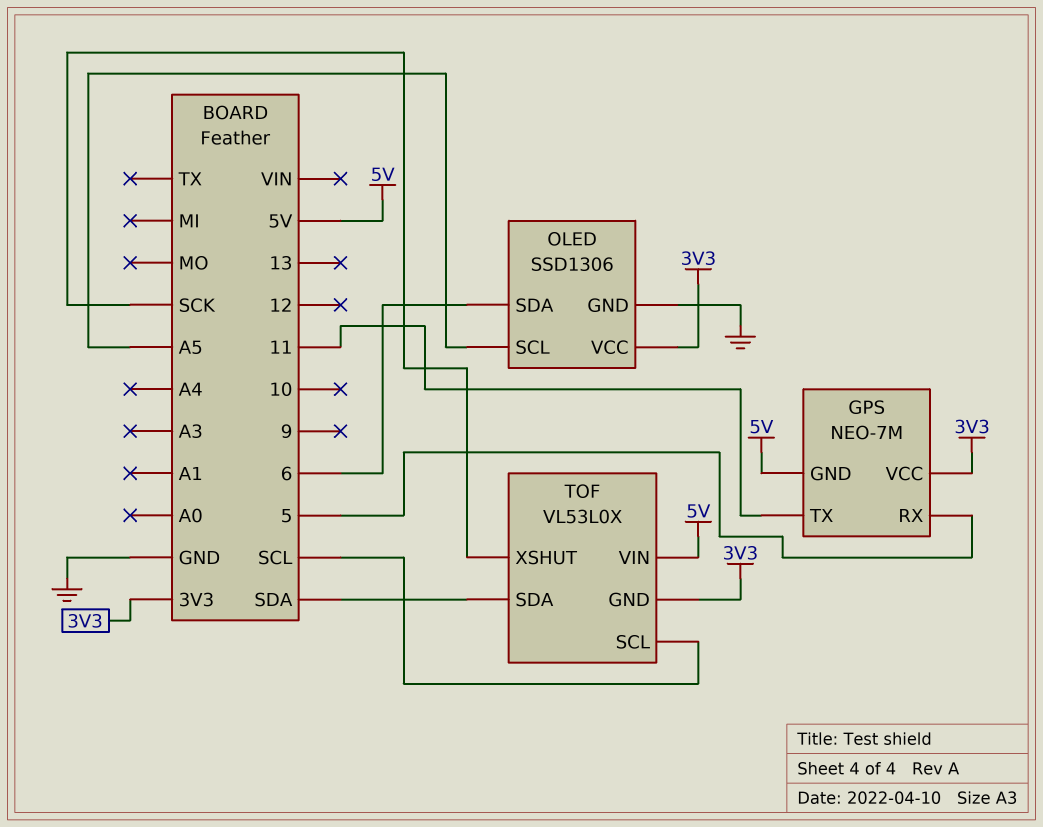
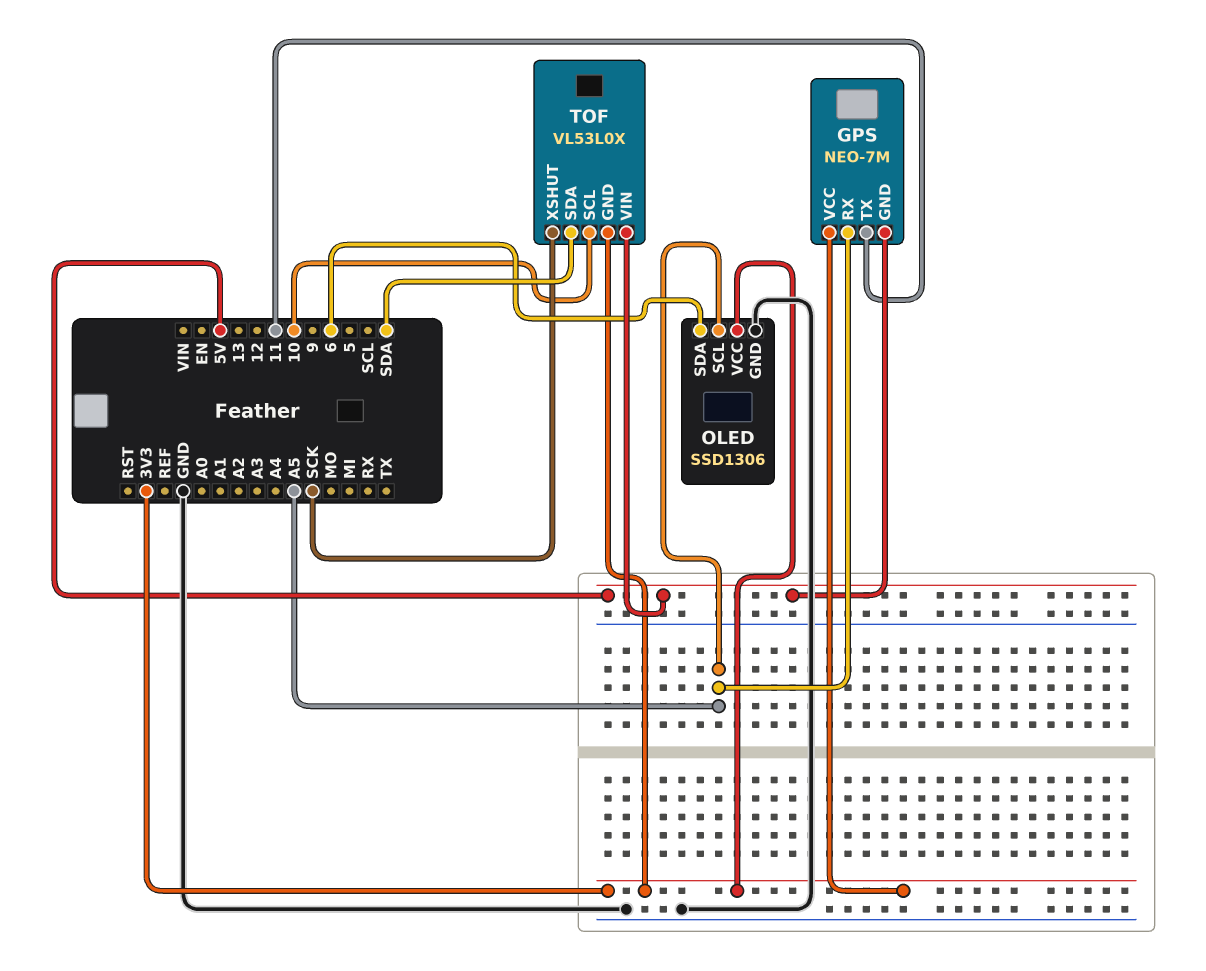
GPS pin RX: 5 -> A5
TOF pin SCL: SCL -> 10

